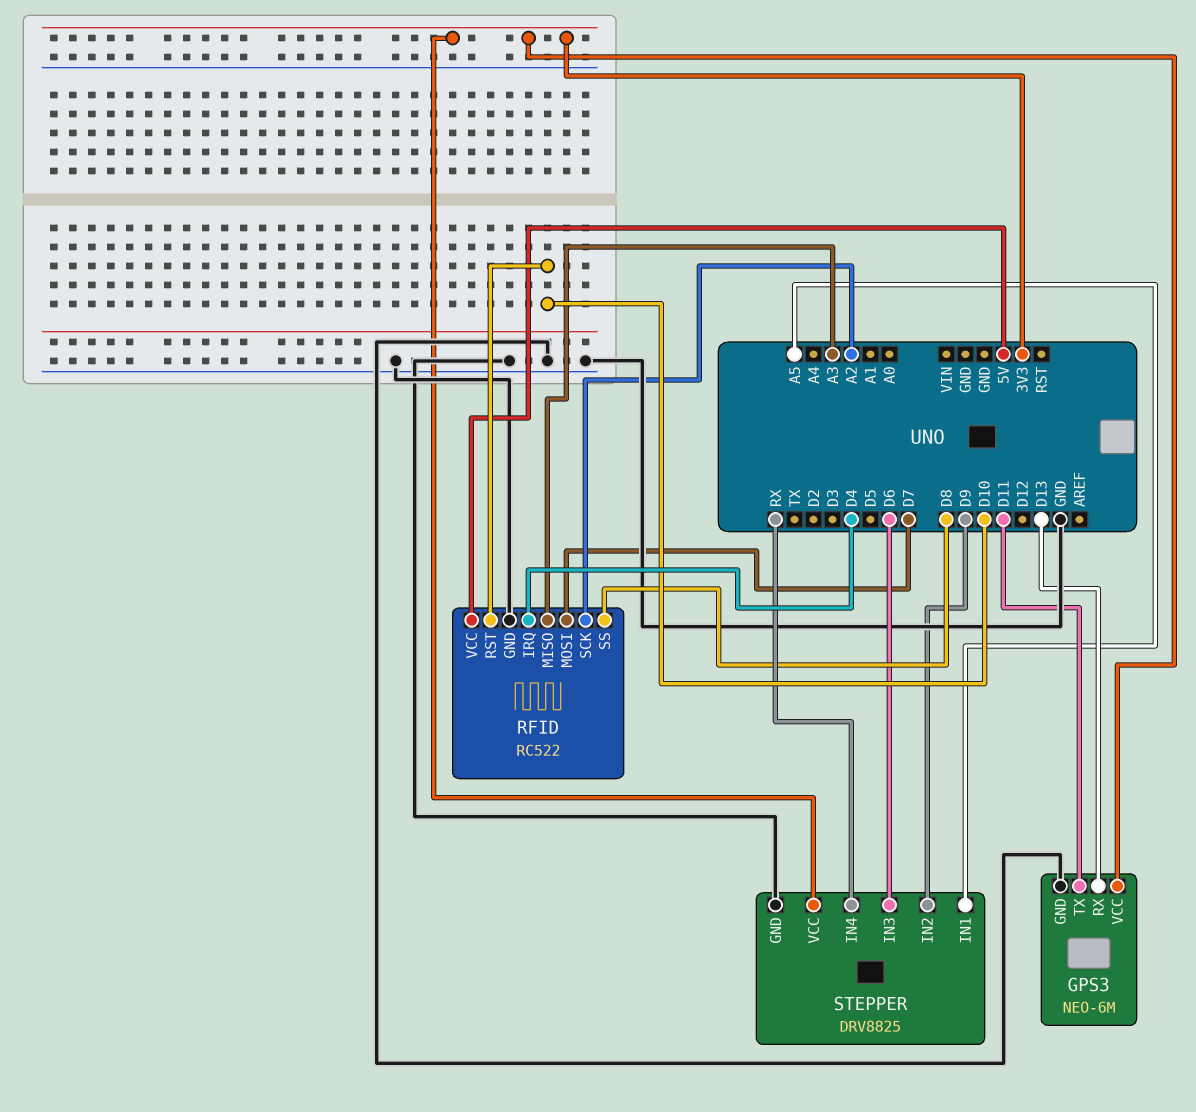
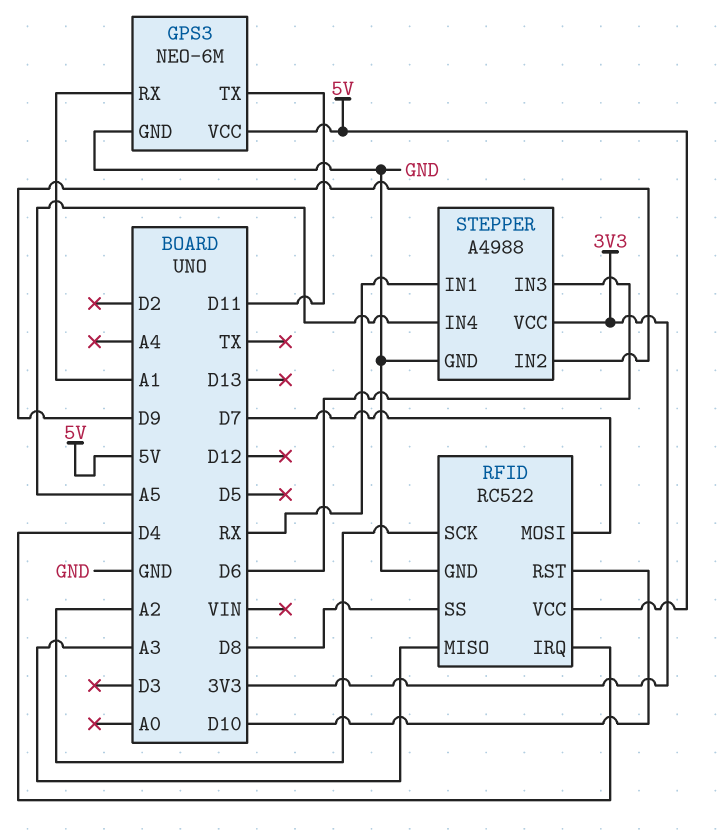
GPS3 pin RX: D13 -> A1
GPS3 pin VCC: 3V3 -> 5V
STEPPER: DRV8825 -> A4988
STEPPER pin IN1: A5 -> RX
STEPPER pin IN4: RX -> A5

